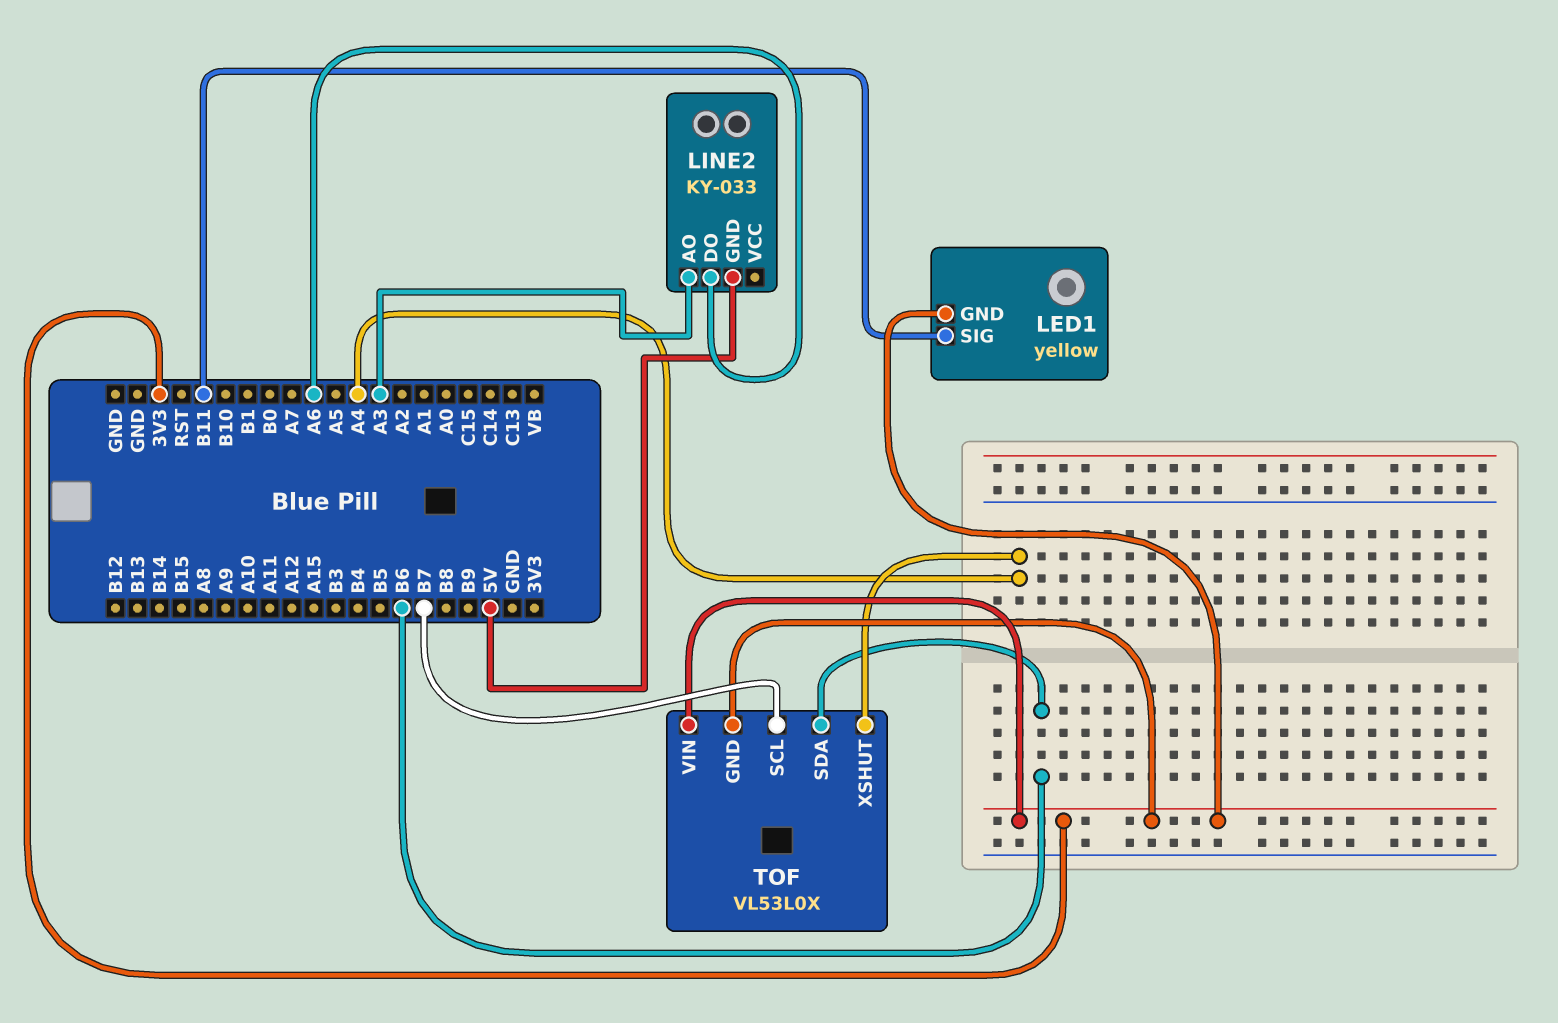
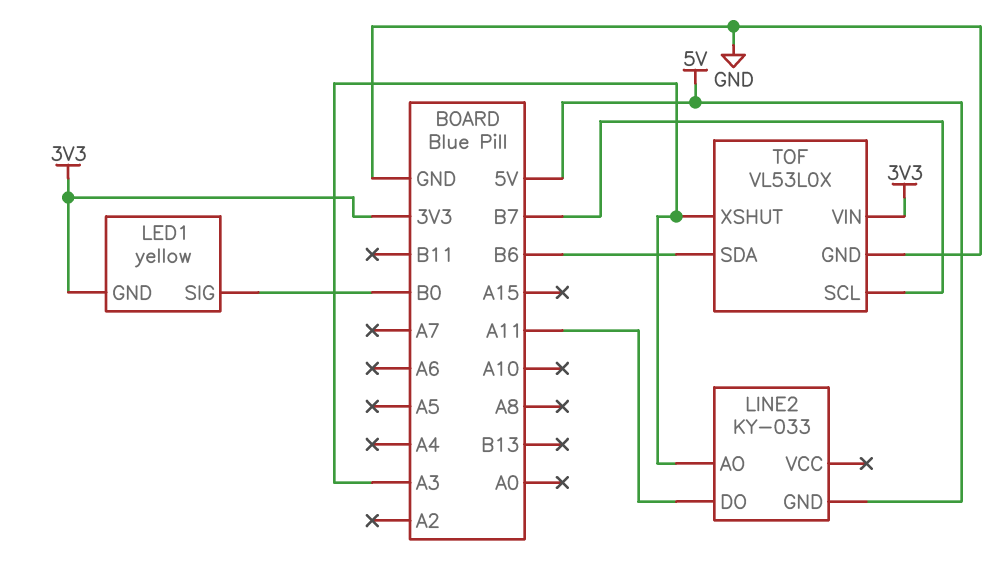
LED1 pin SIG: B11 -> B0
LINE2 pin DO: A6 -> A11
TOF pin GND: 3V3 -> GND
TOF pin XSHUT: A4 -> A3

